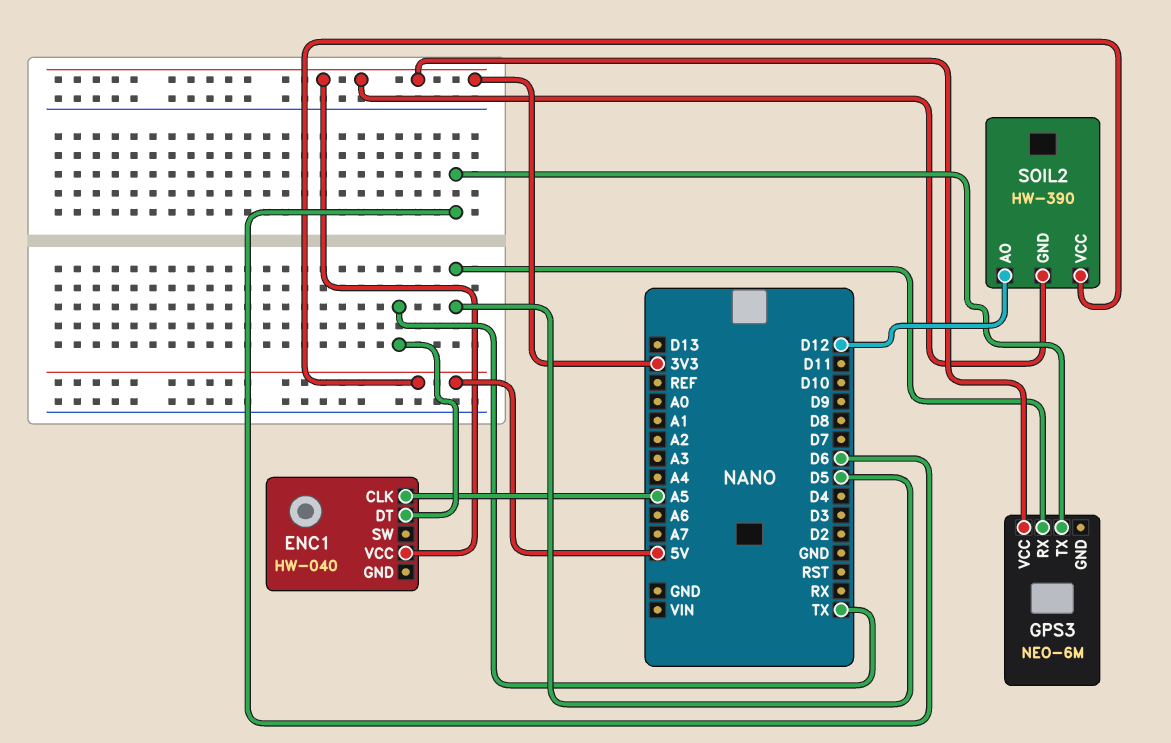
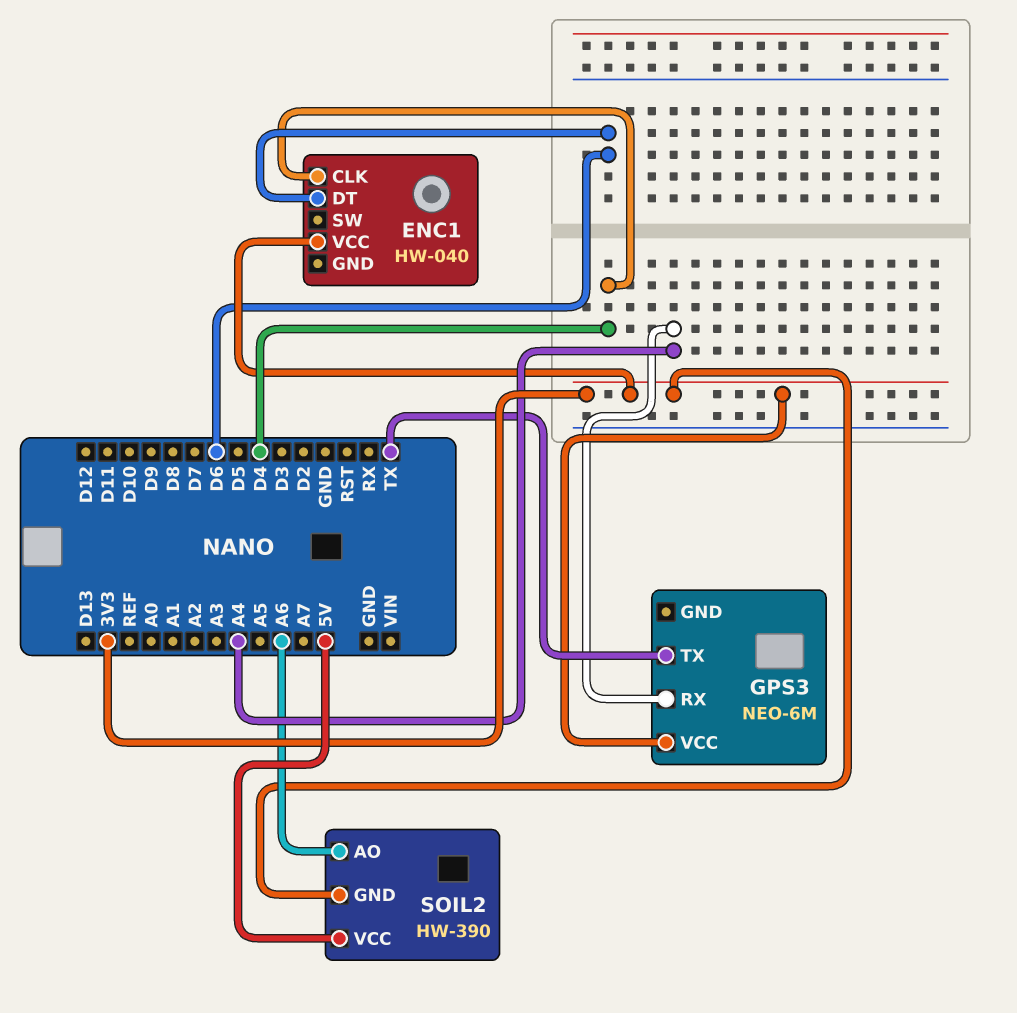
ENC1 pin CLK: A5 -> D4
ENC1 pin DT: TX -> D6
GPS3 pin RX: D5 -> A4
GPS3 pin TX: D6 -> TX
SOIL2 pin AO: D12 -> A6

